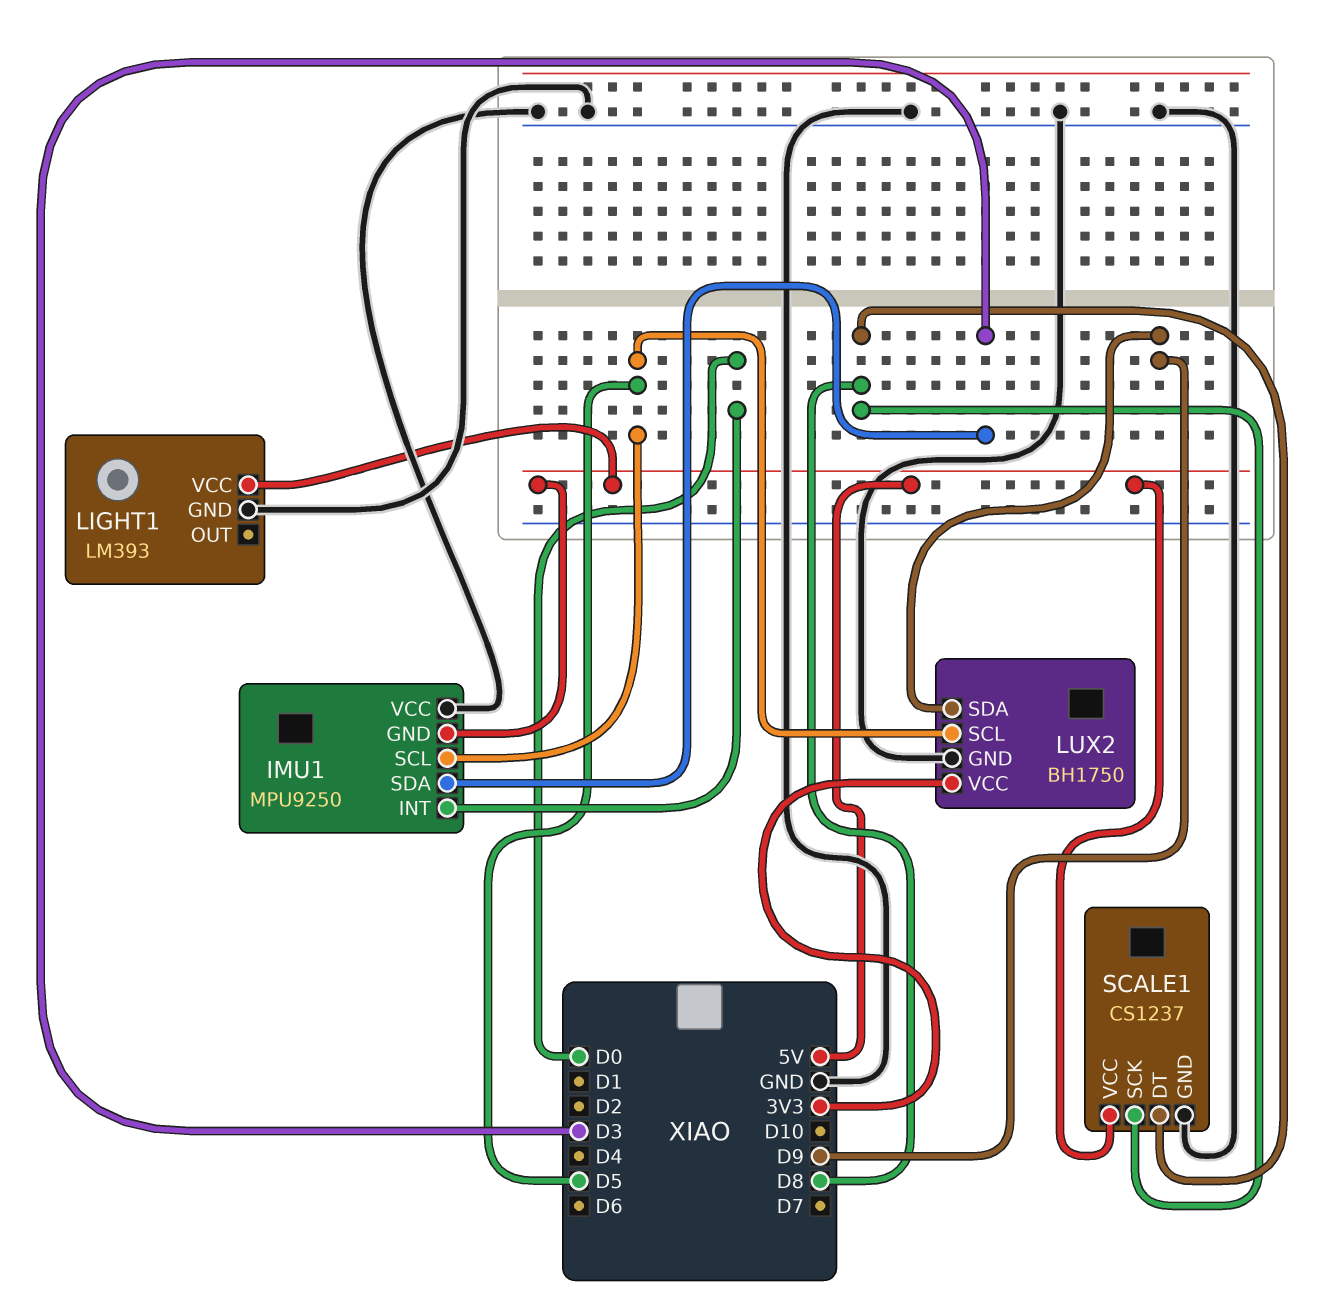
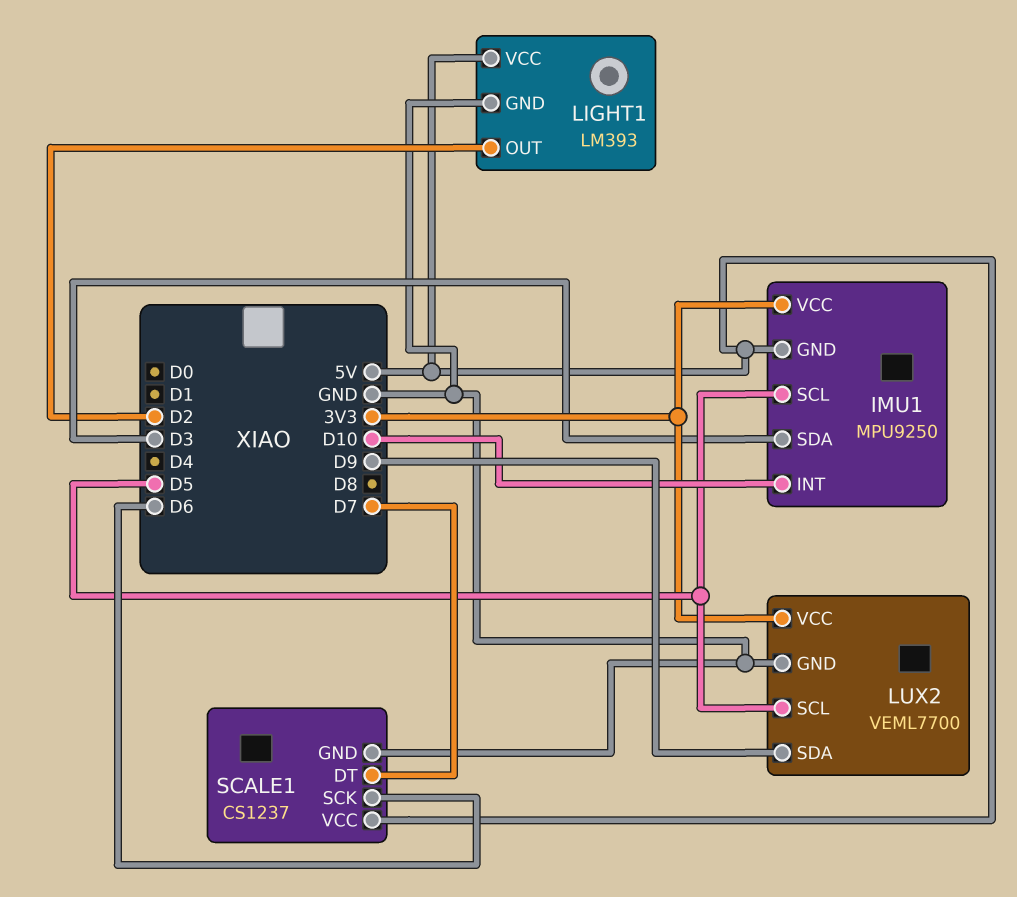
IMU1 pin INT: D0 -> D10
IMU1 pin VCC: GND -> 3V3
LIGHT1 pin OUT: none -> D2
LUX2: BH1750 -> VEML7700
SCALE1 pin DT: D8 -> D7
SCALE1 pin SCK: D8 -> D6

